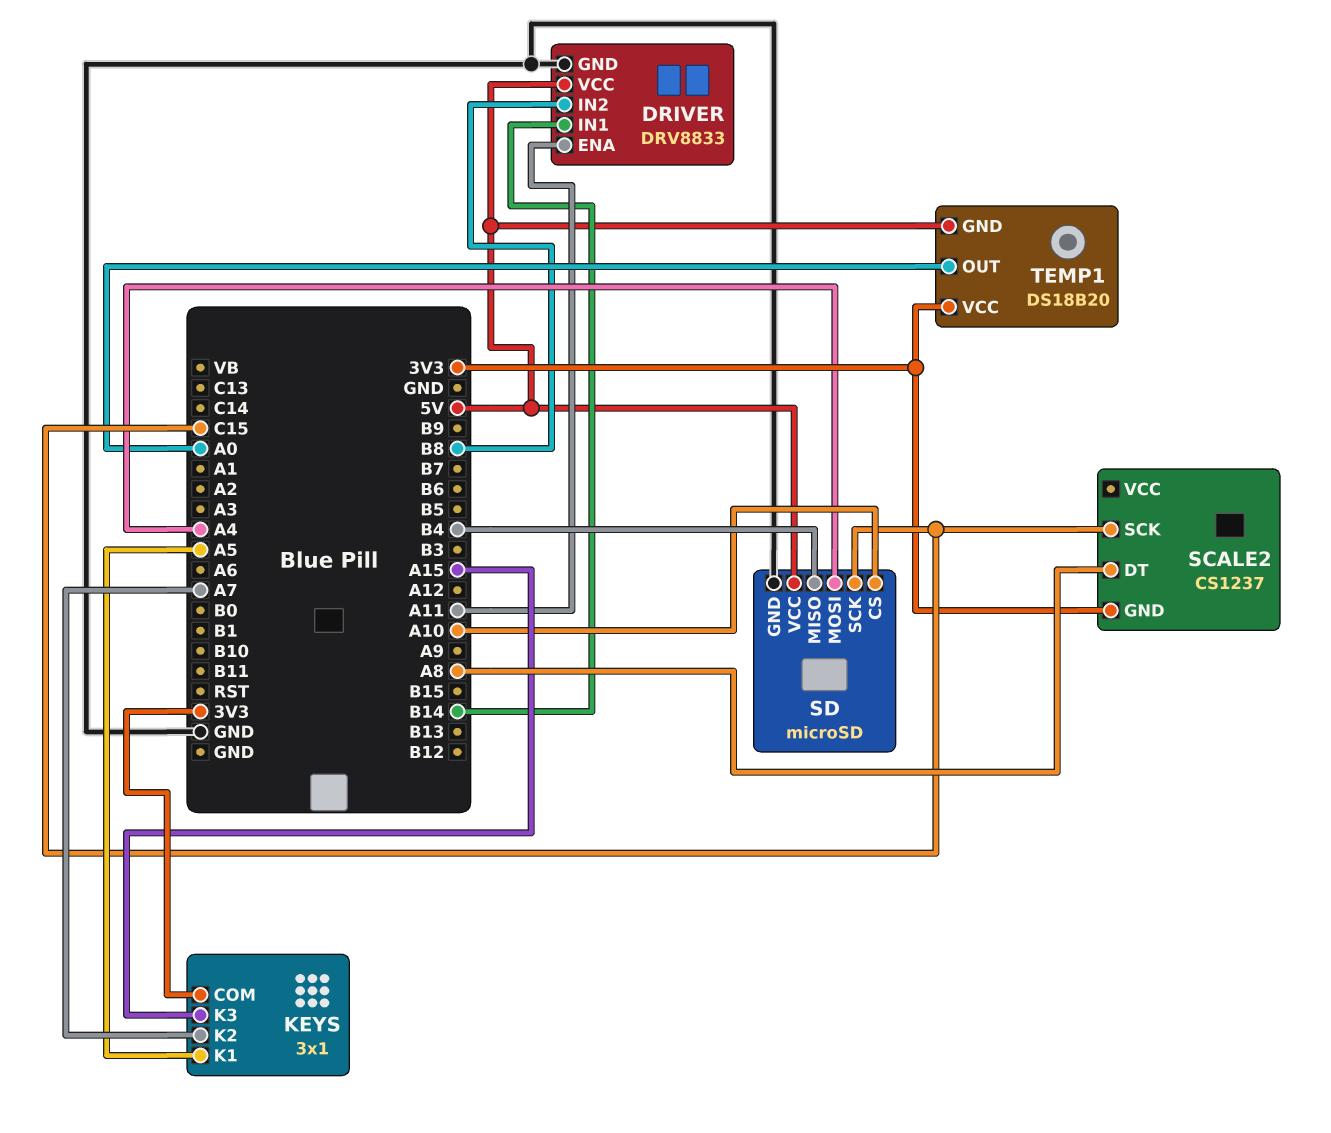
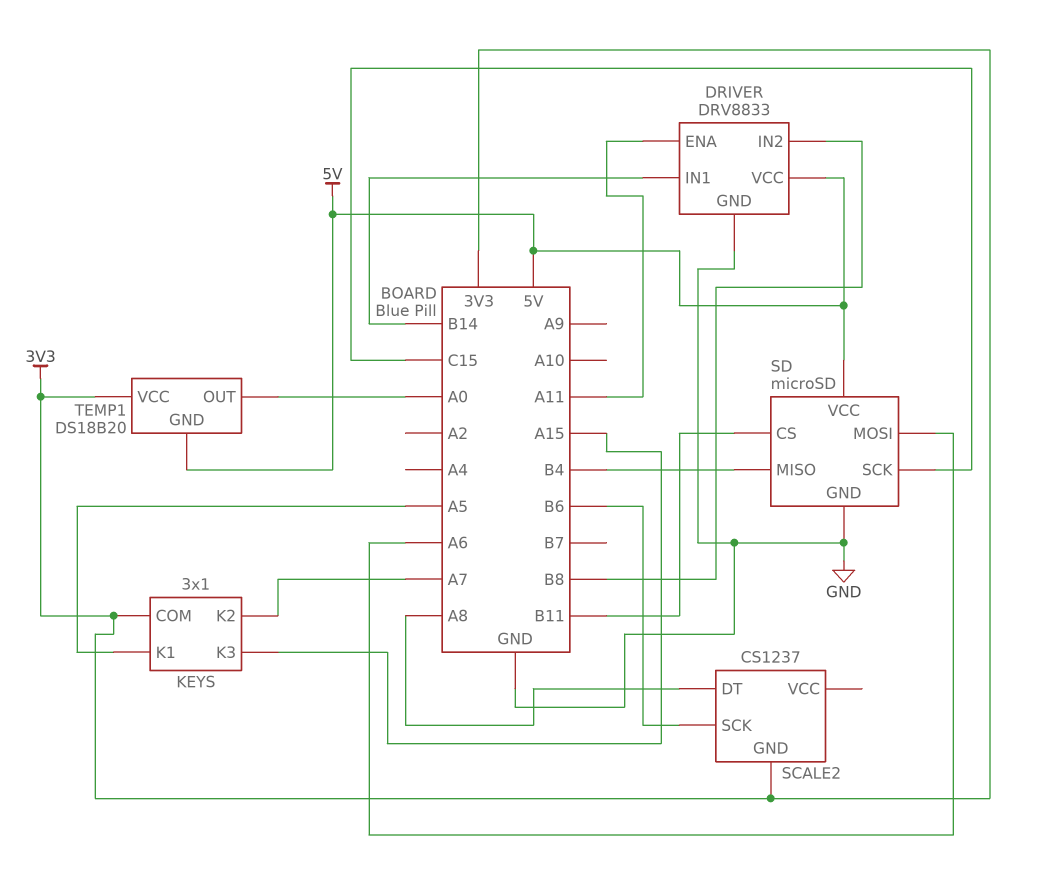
SCALE2 pin SCK: C15 -> B6
SD pin CS: A10 -> B11
SD pin MOSI: A4 -> A6

